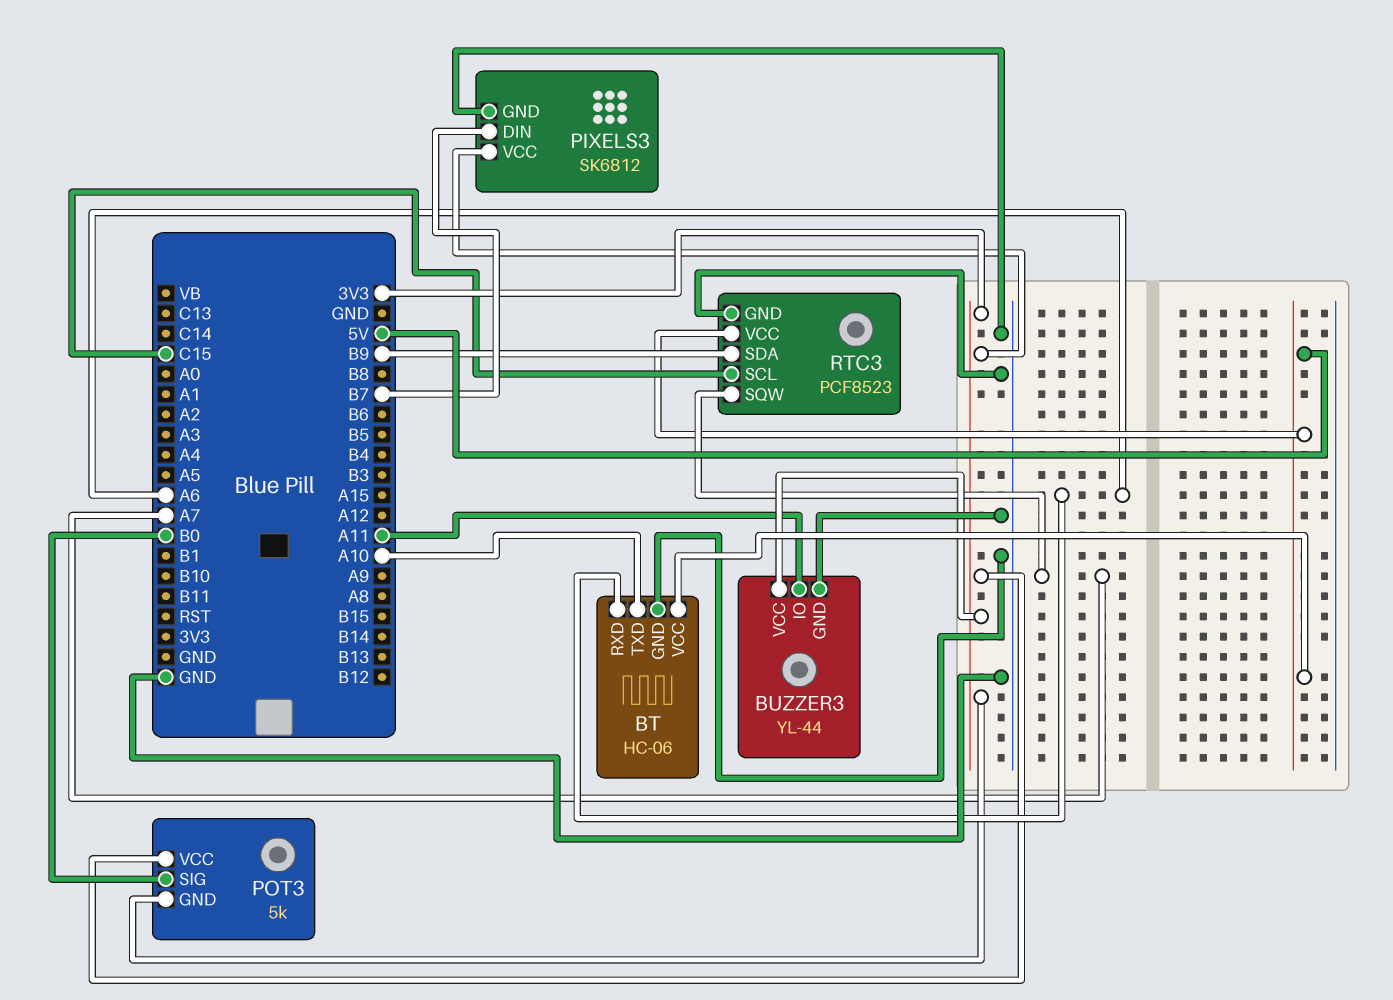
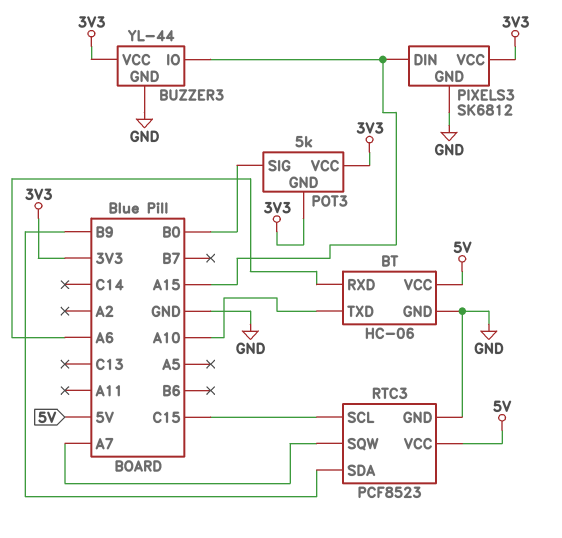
BUZZER3 pin IO: A11 -> A15
PIXELS3 pin DIN: B7 -> A15

